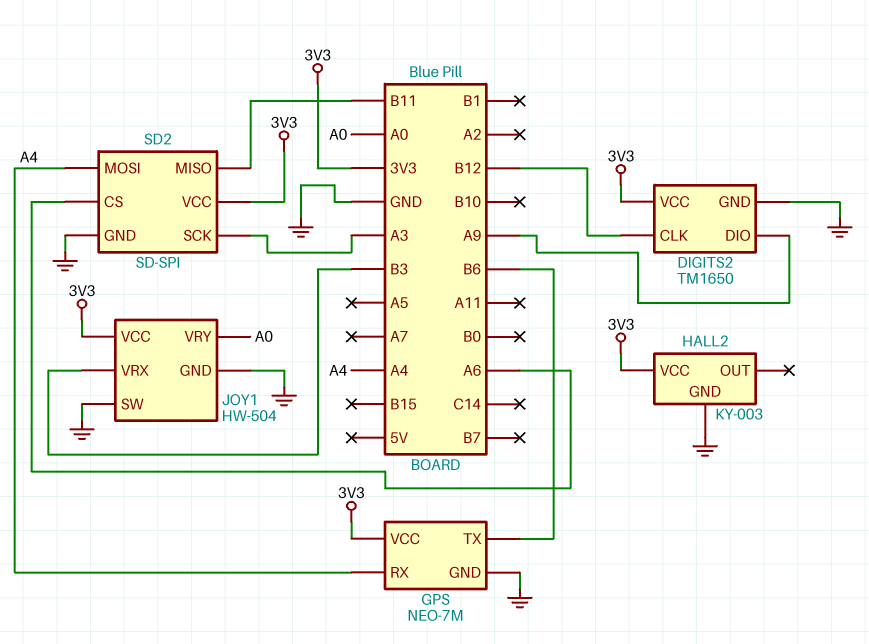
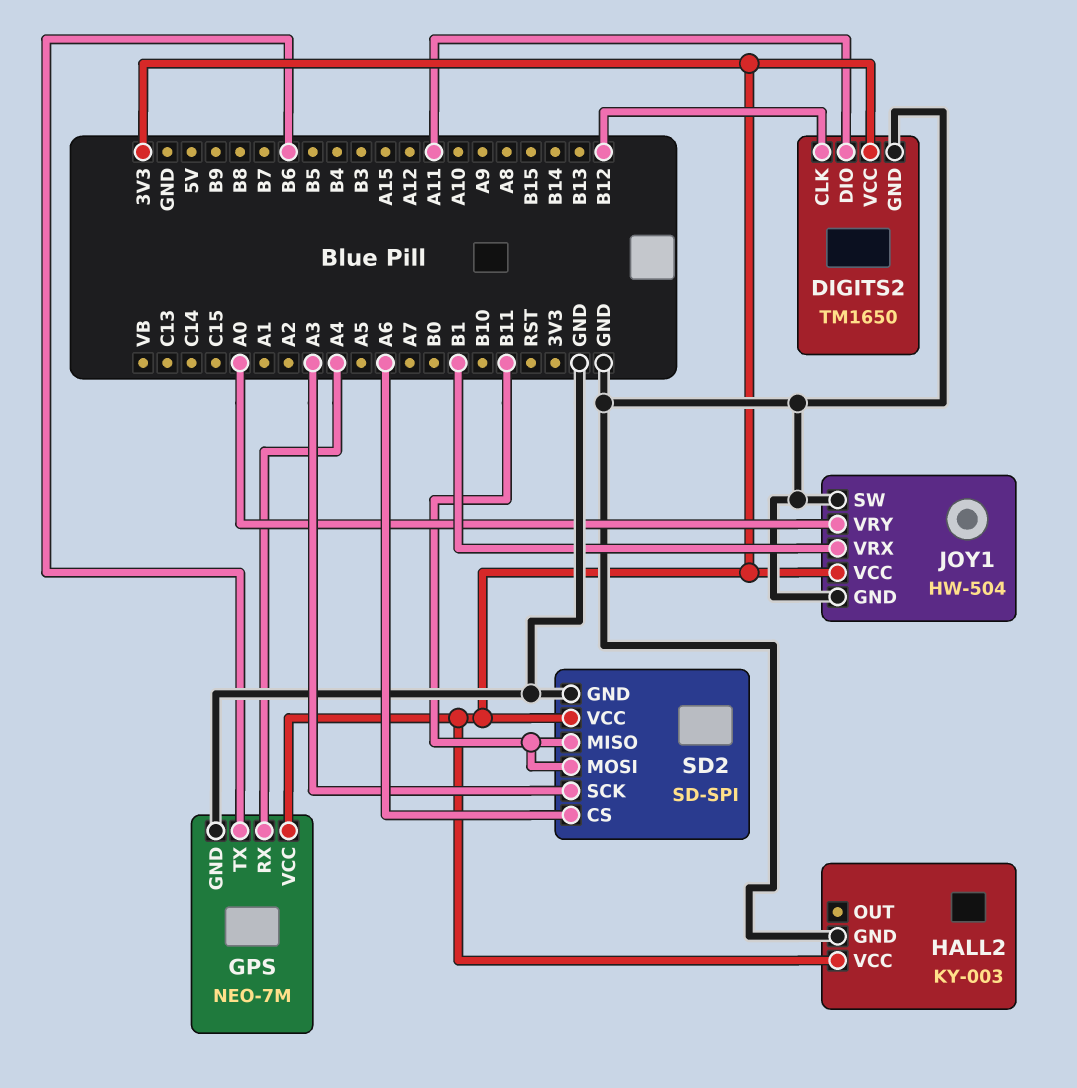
DIGITS2 pin DIO: A9 -> A11
JOY1 pin VRX: B3 -> B1
SD2 pin MOSI: A4 -> B11

